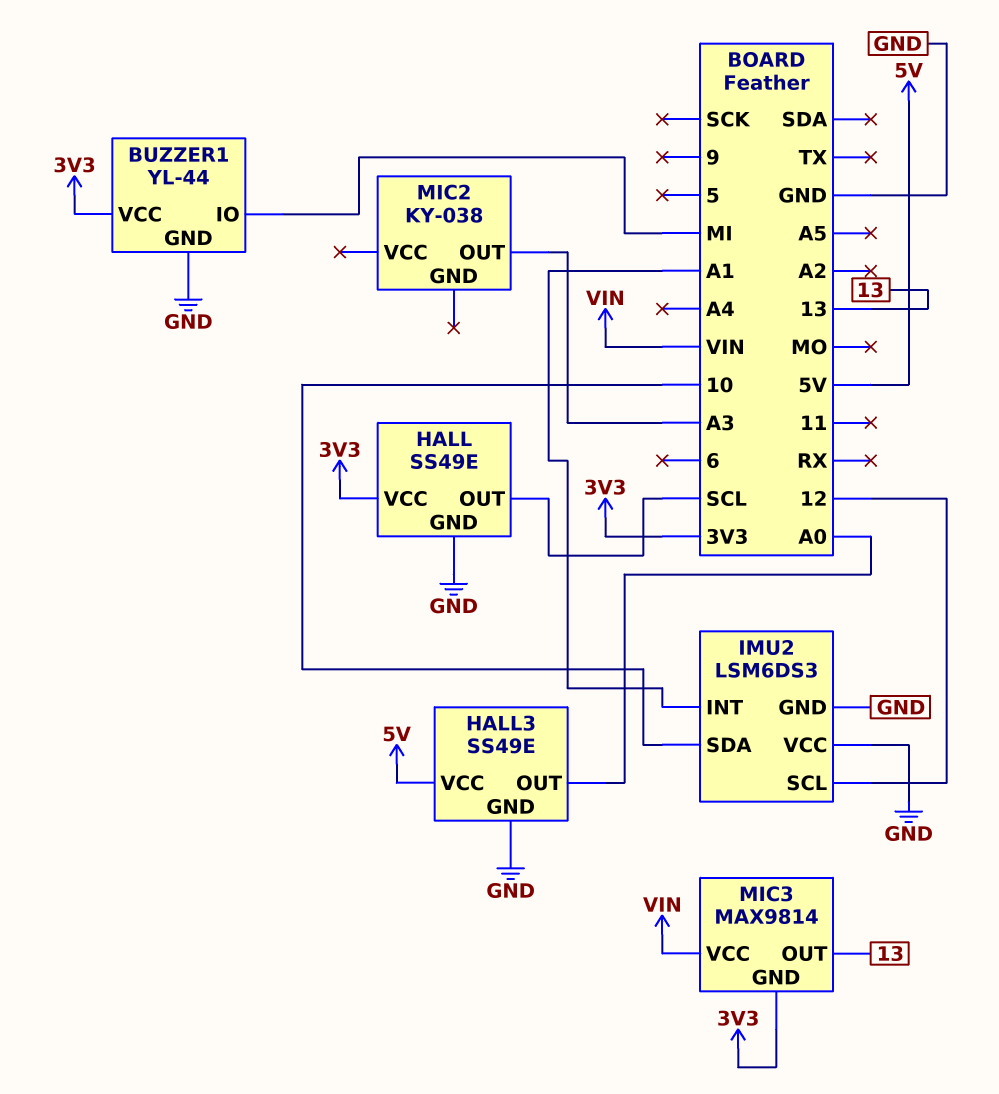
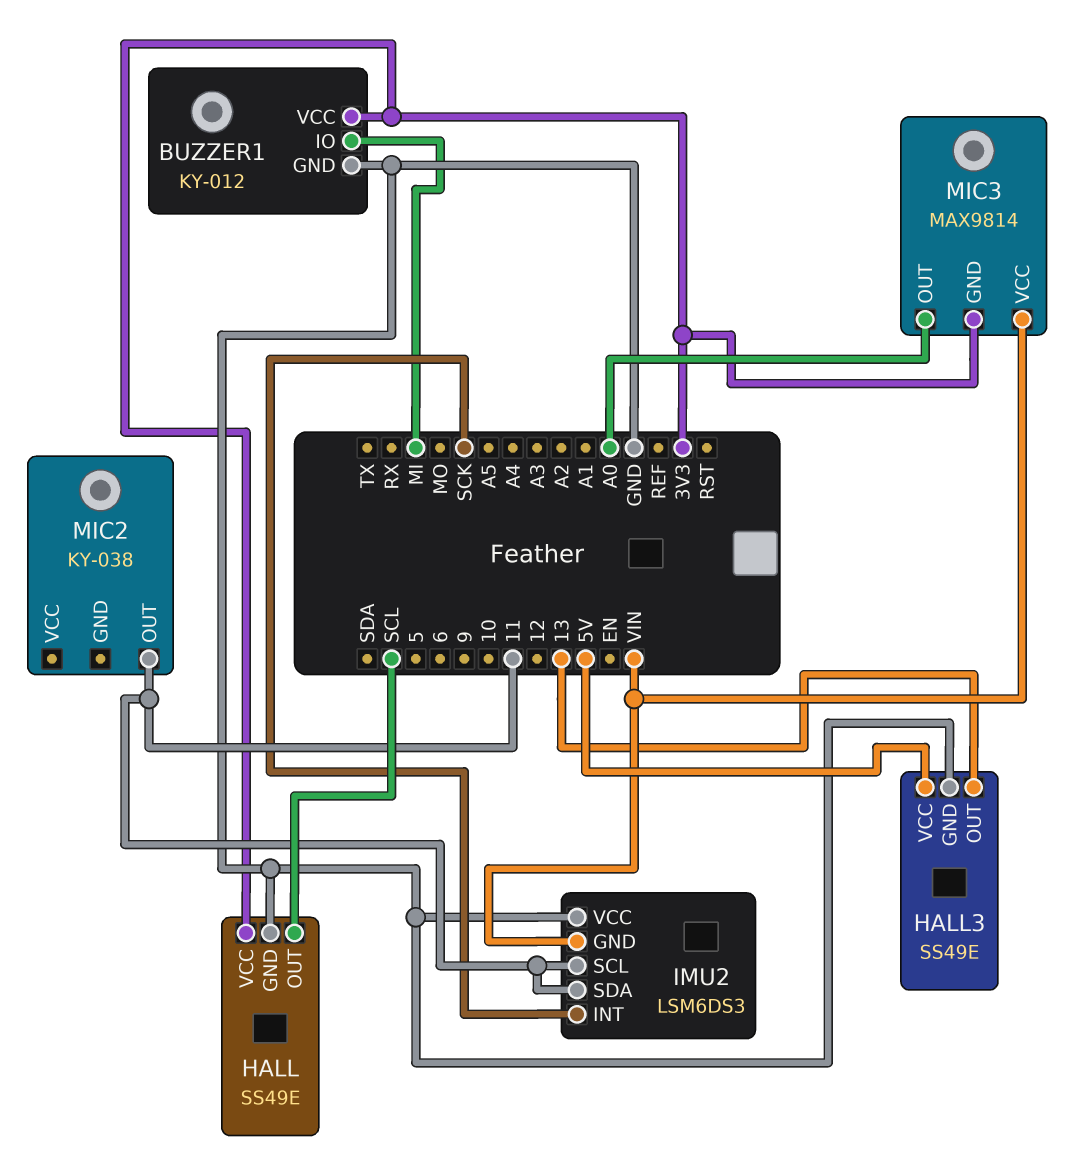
BUZZER1: YL-44 -> KY-012
HALL3 pin OUT: A0 -> 13
IMU2 pin GND: GND -> VIN
IMU2 pin INT: A1 -> SCK
IMU2 pin SCL: 12 -> 11
IMU2 pin SDA: 10 -> 11
MIC2 pin OUT: A3 -> 11
MIC3 pin OUT: 13 -> A0

